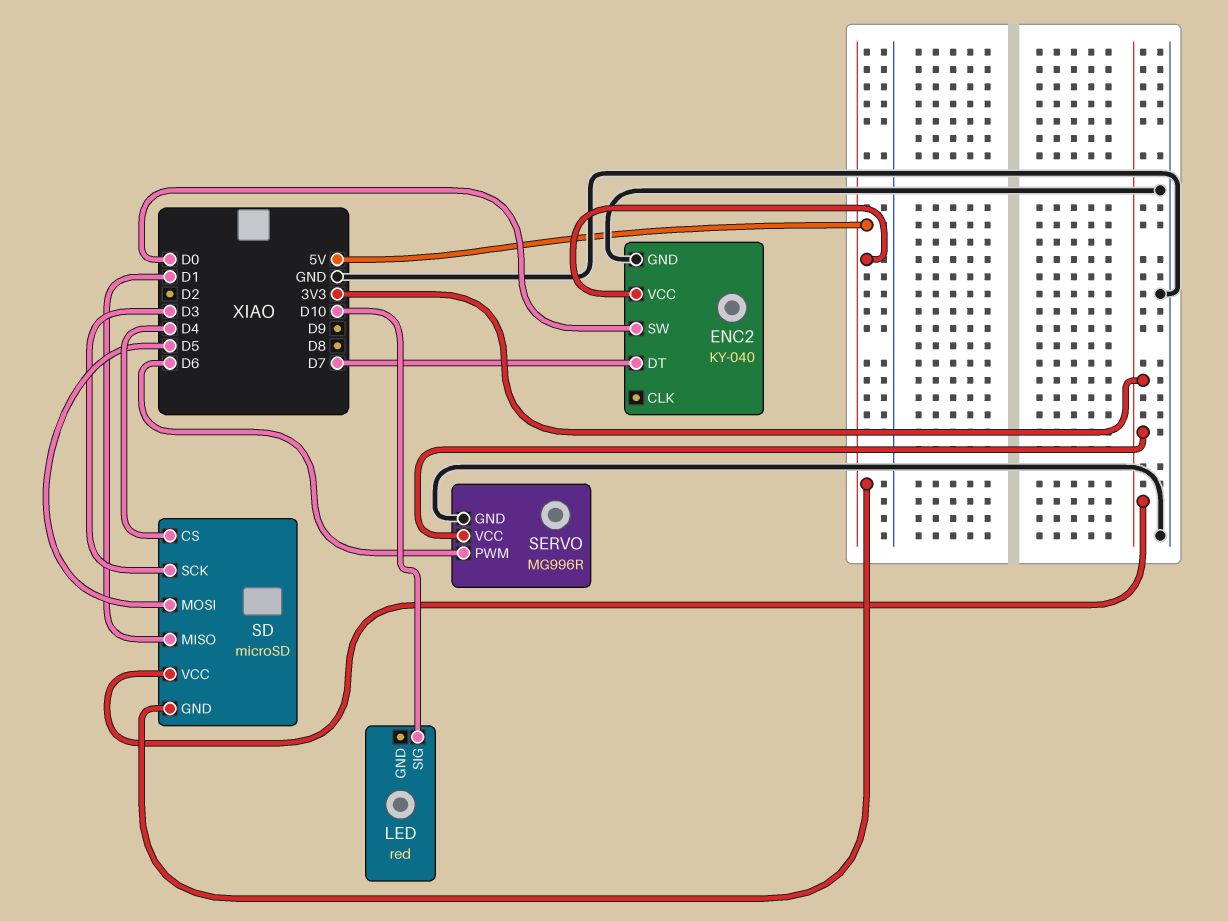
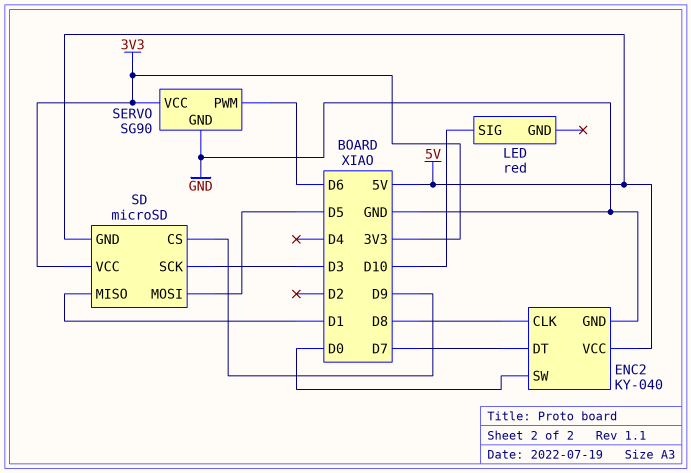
ENC2 pin CLK: none -> D8
SD pin CS: D4 -> D9
SERVO: MG996R -> SG90

